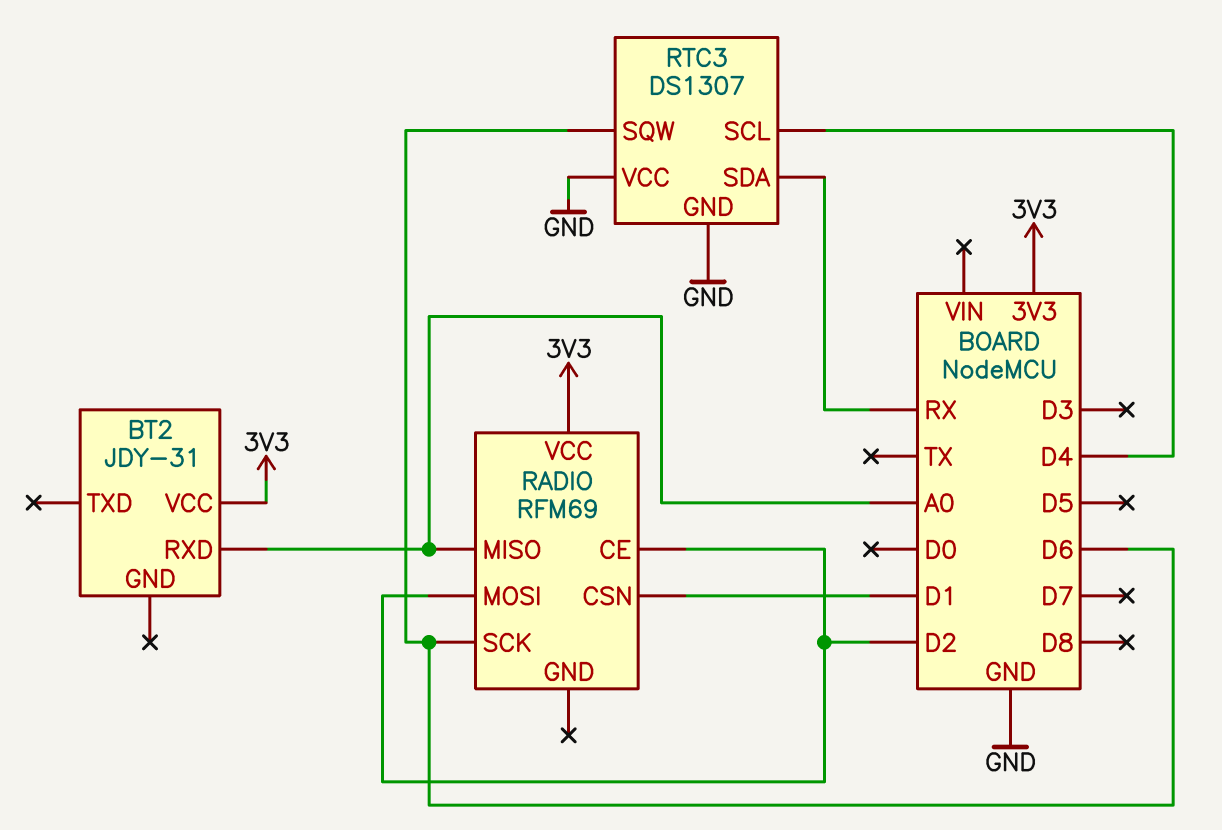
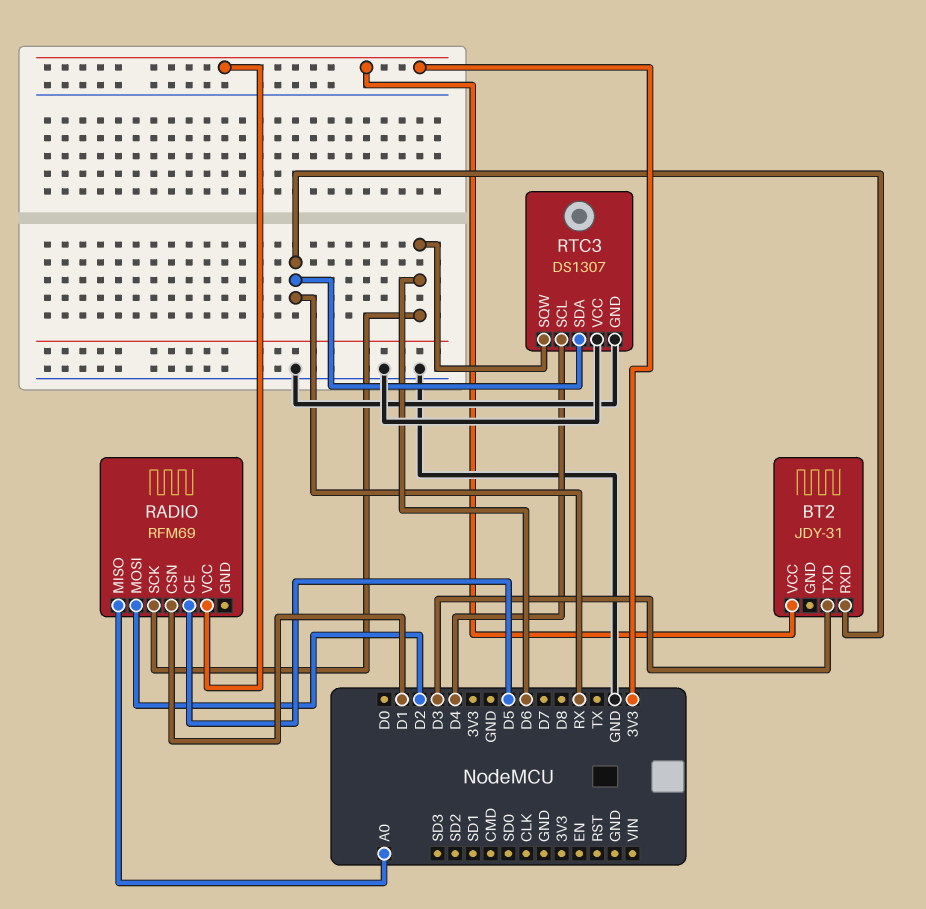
BT2 pin RXD: A0 -> RX
BT2 pin TXD: none -> D3
RADIO pin CE: D2 -> D5

